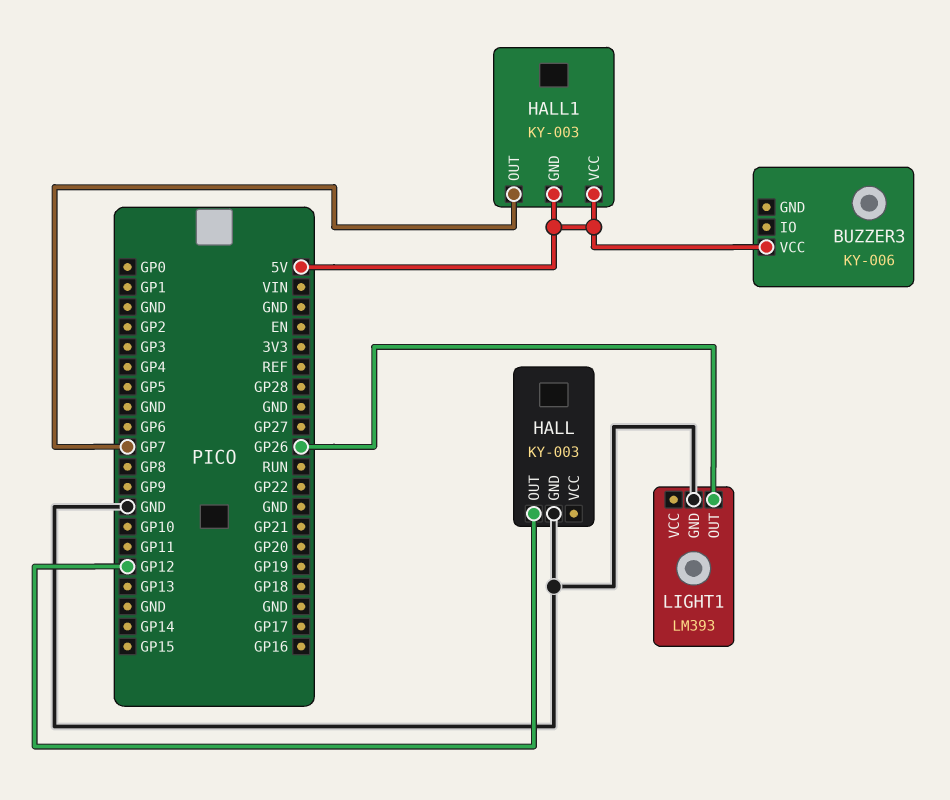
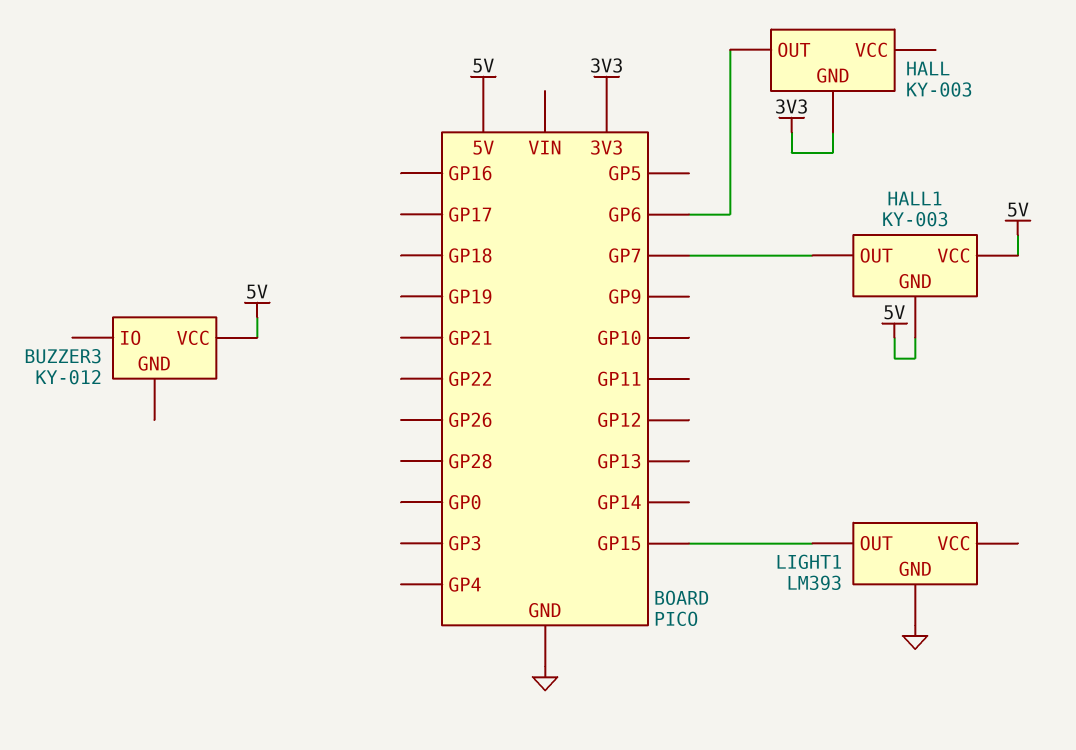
BUZZER3: KY-006 -> KY-012
HALL pin GND: GND -> 3V3
HALL pin OUT: GP12 -> GP6
LIGHT1 pin OUT: GP26 -> GP15

